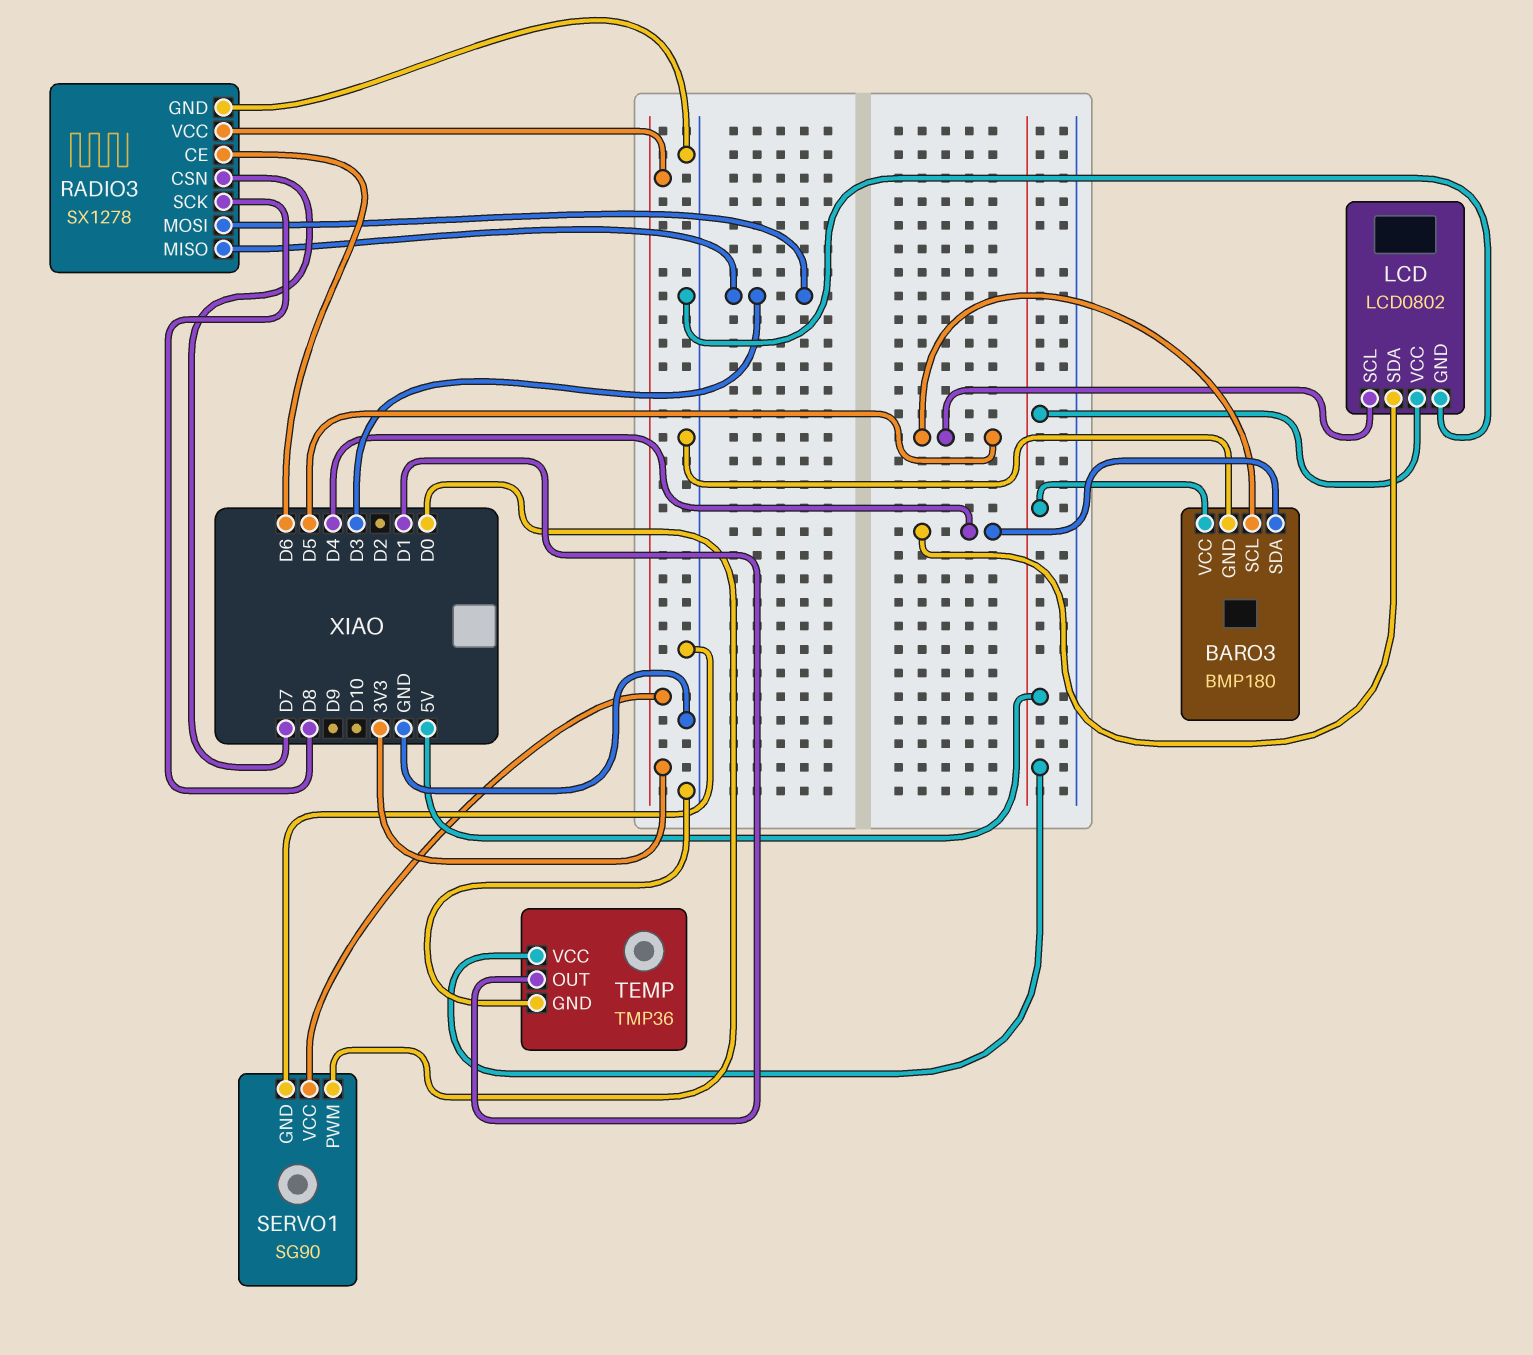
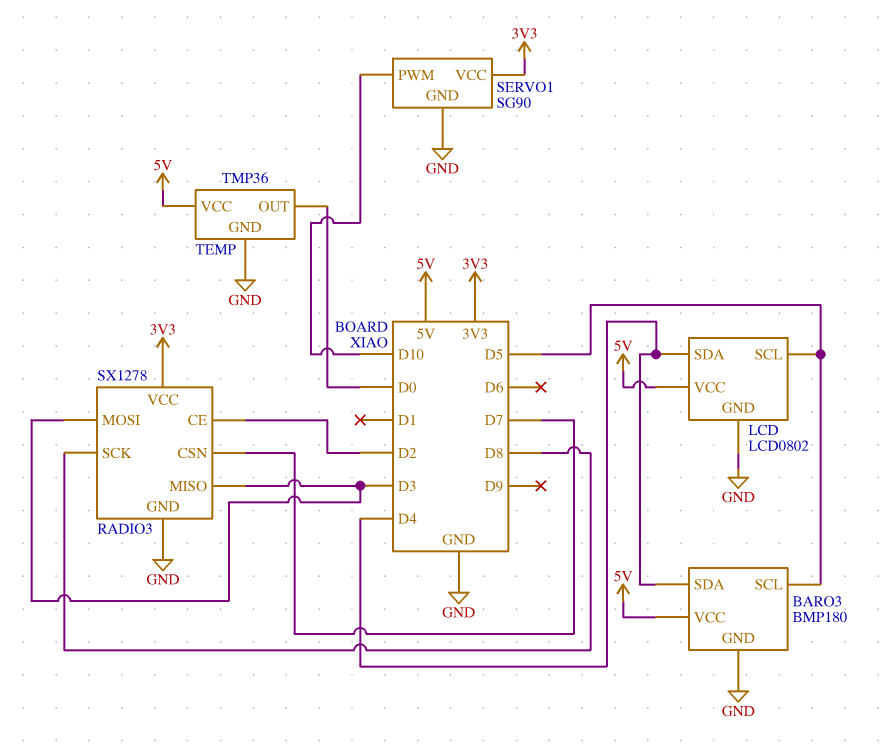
RADIO3 pin CE: D6 -> D2
SERVO1 pin PWM: D0 -> D10
TEMP pin OUT: D1 -> D0

